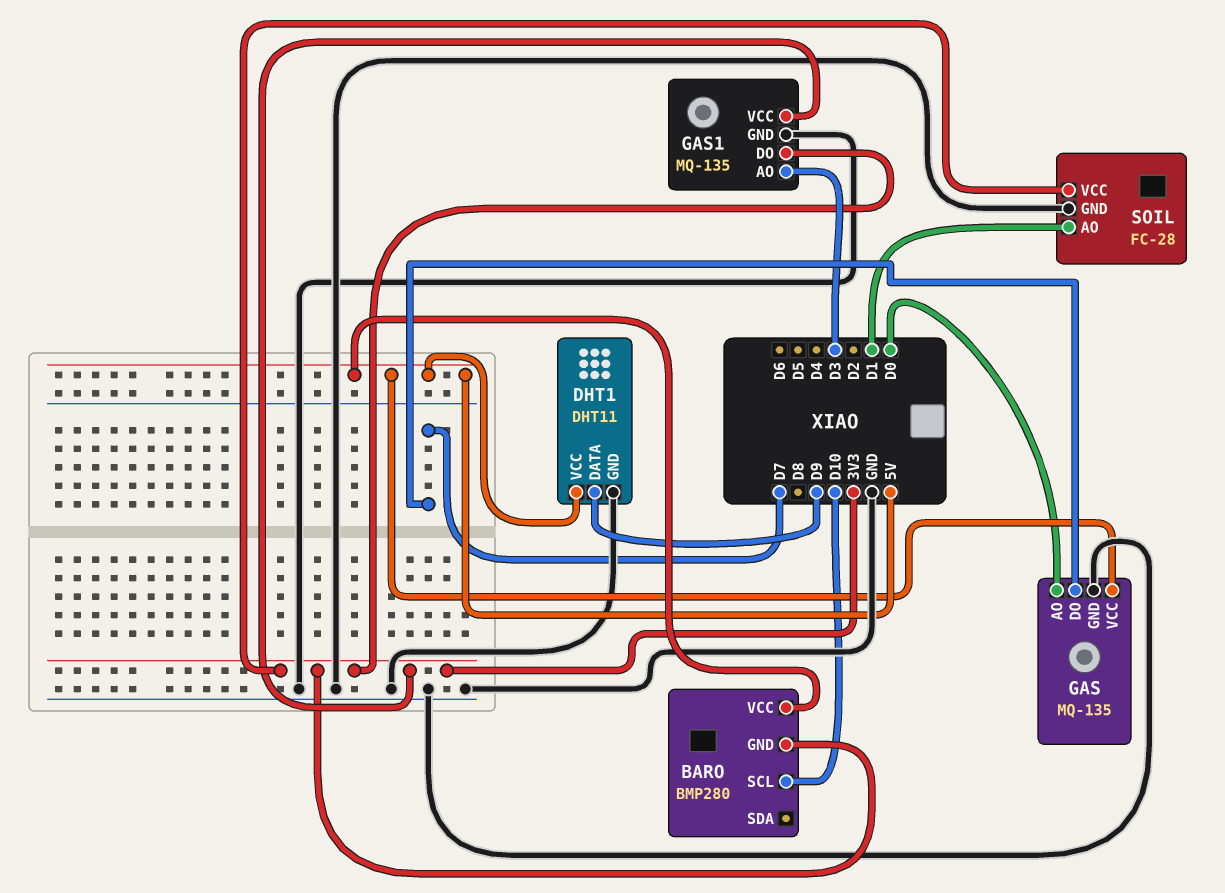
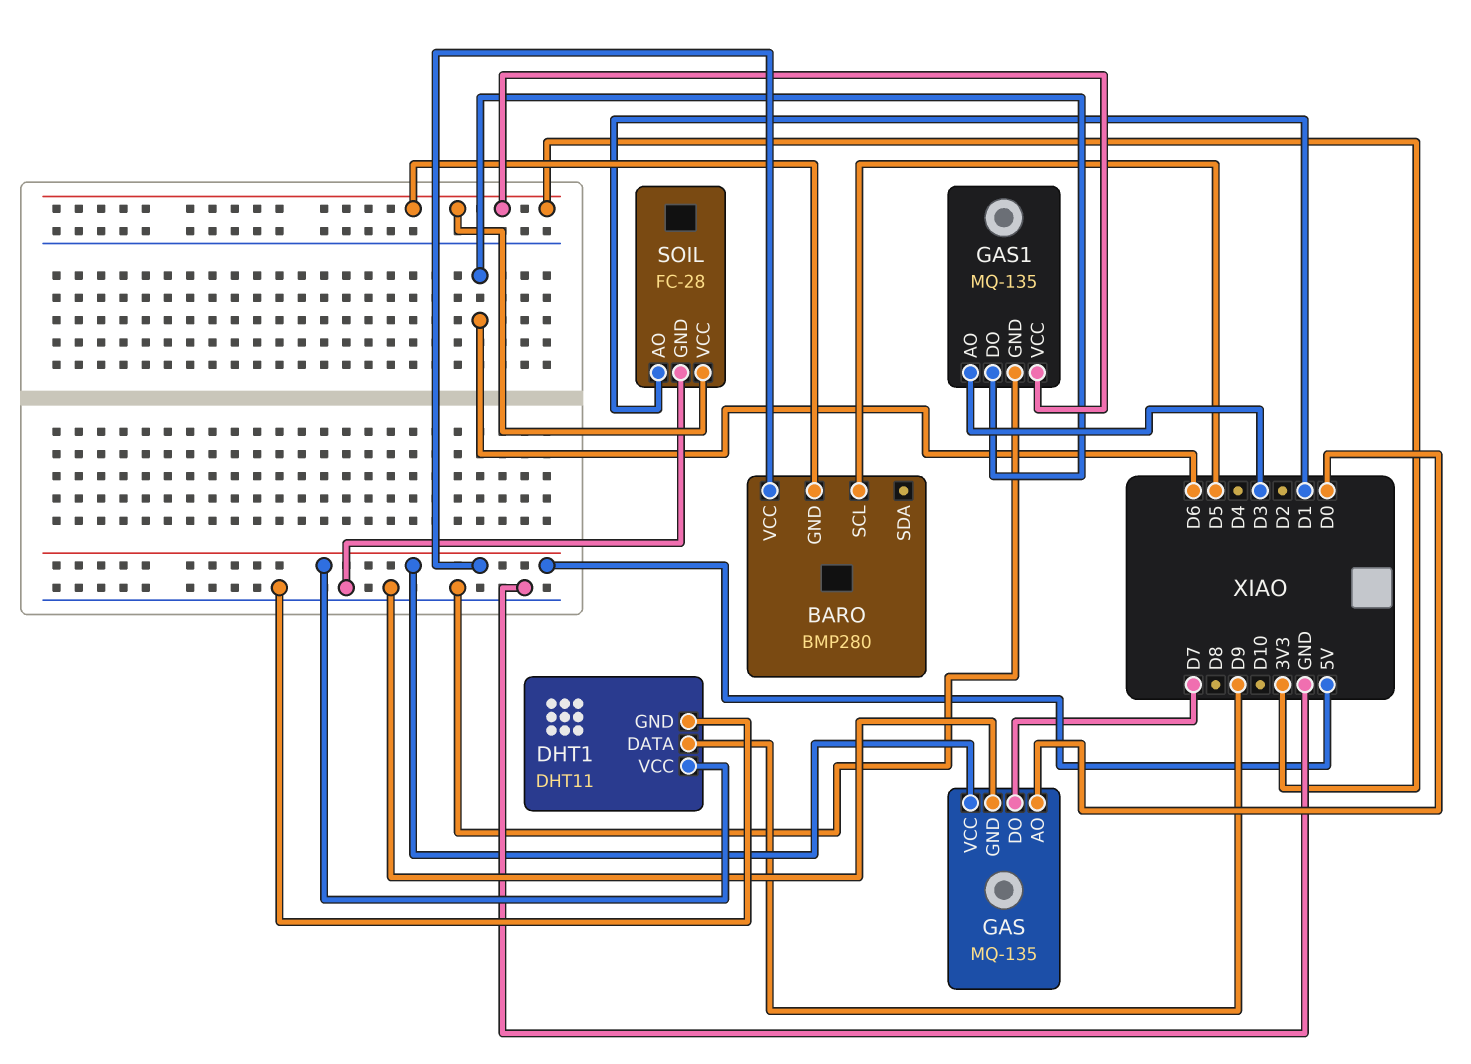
BARO pin SCL: D10 -> D5
GAS1 pin DO: 3V3 -> D6

